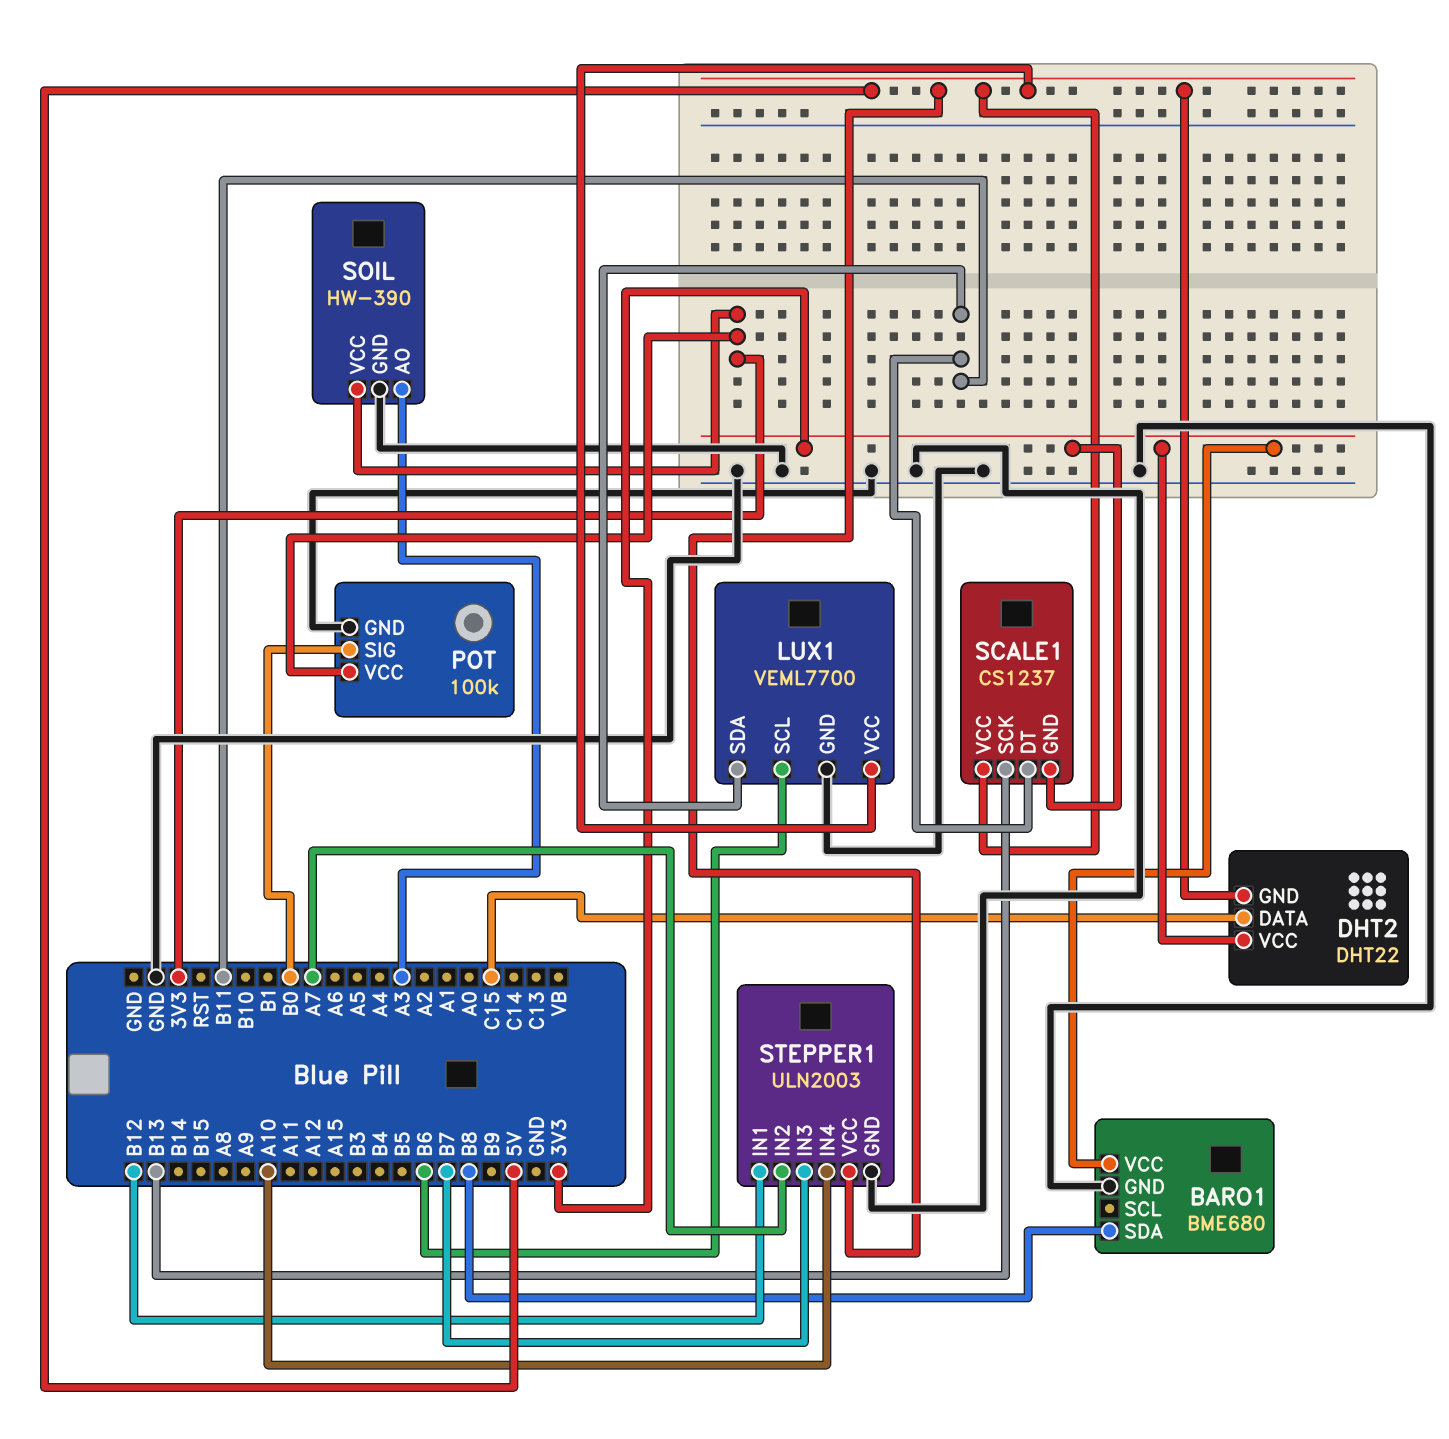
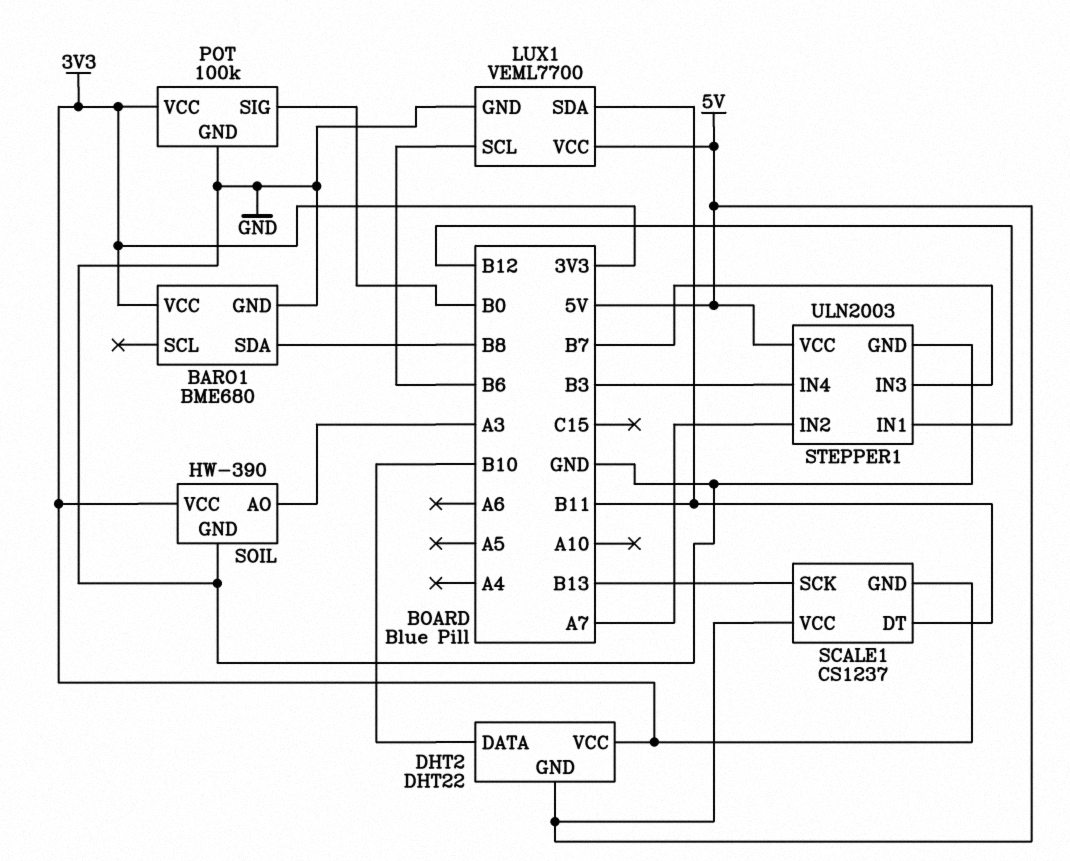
DHT2 pin DATA: C15 -> B10
STEPPER1 pin IN4: A10 -> B3

